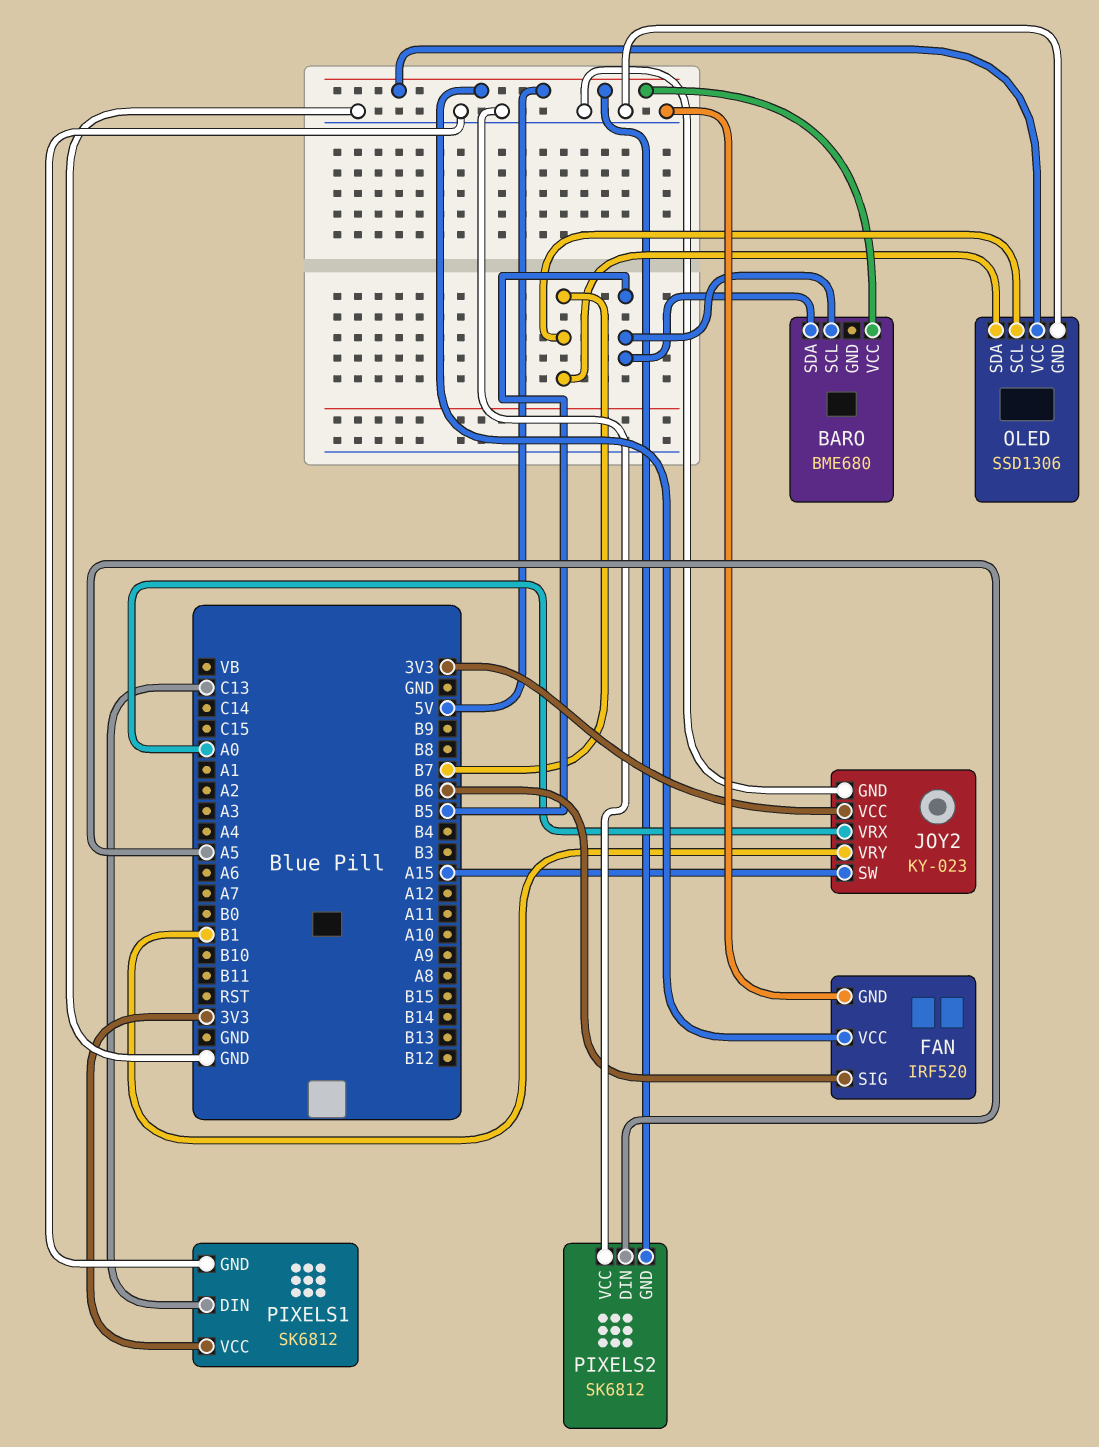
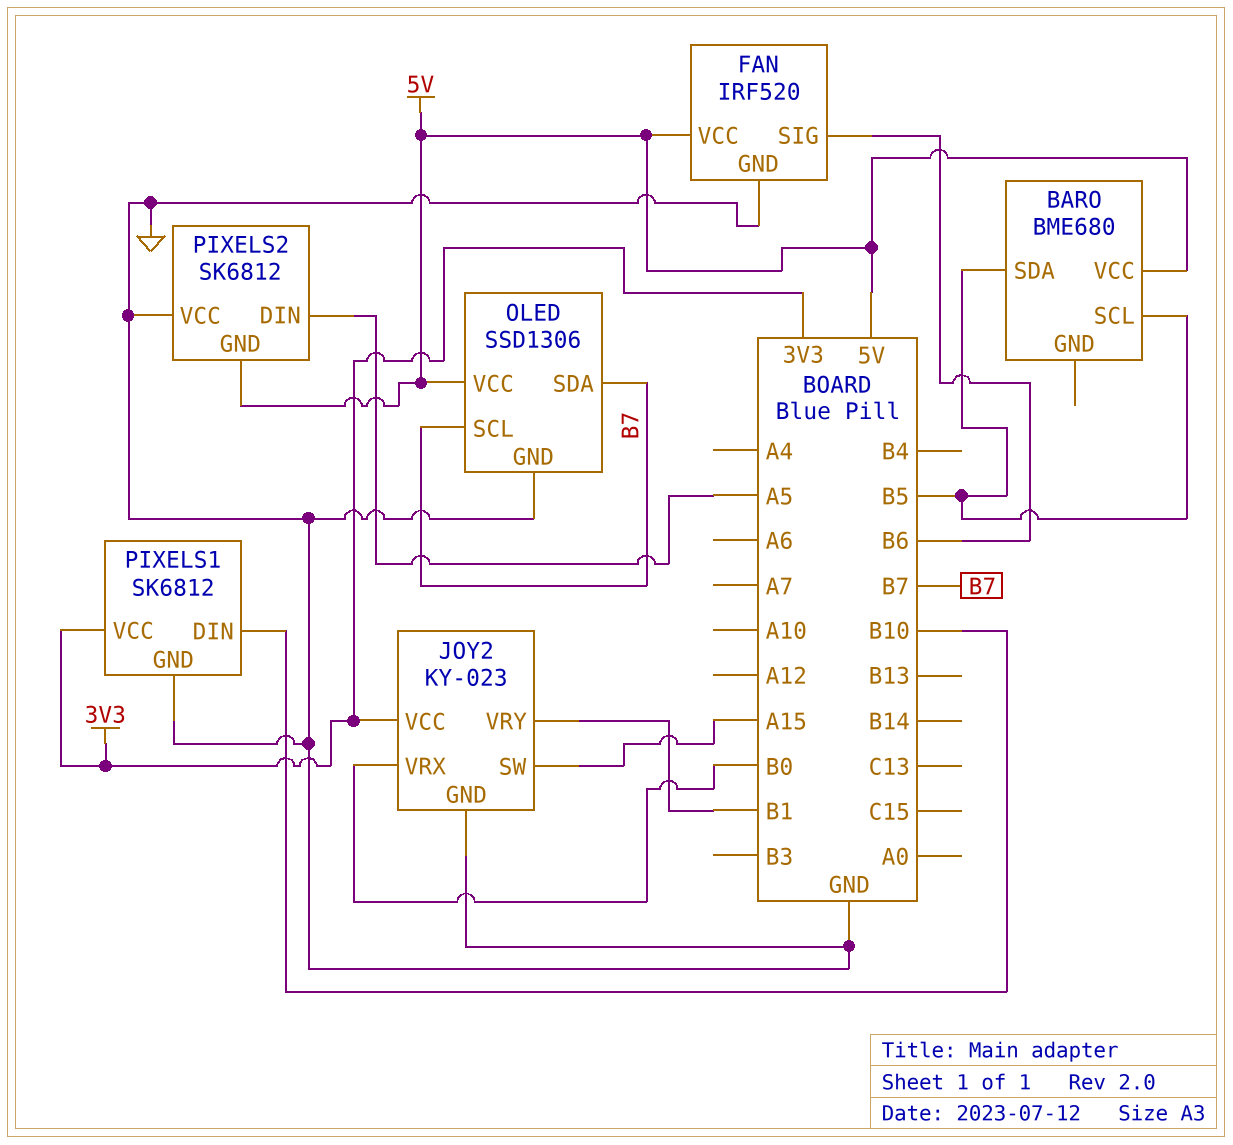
JOY2 pin VRX: A0 -> B0
PIXELS1 pin DIN: C13 -> B10

